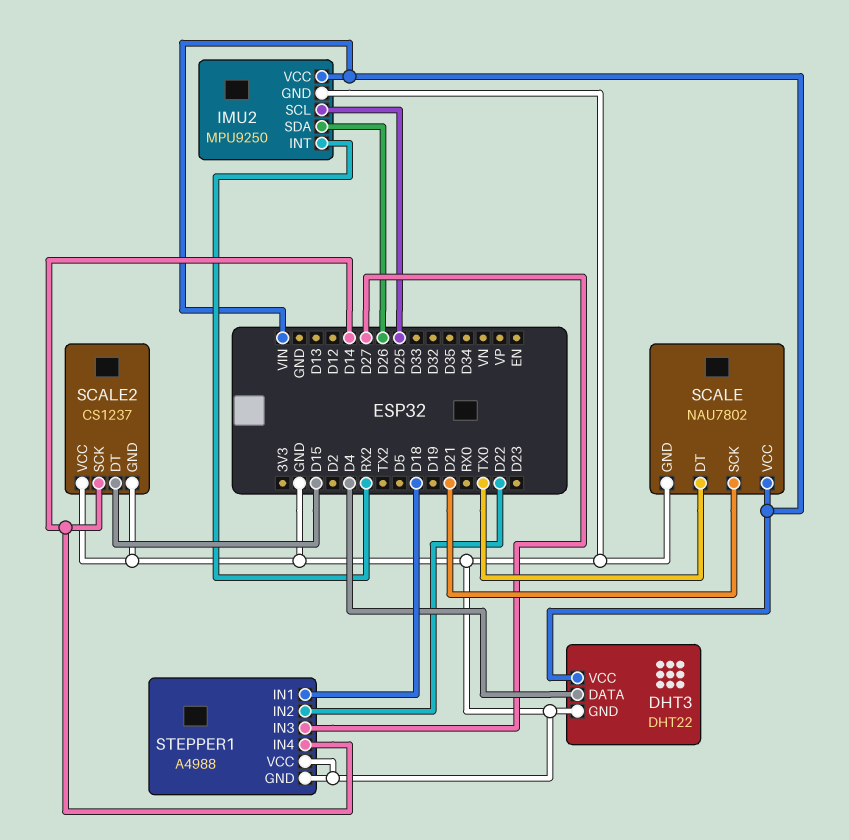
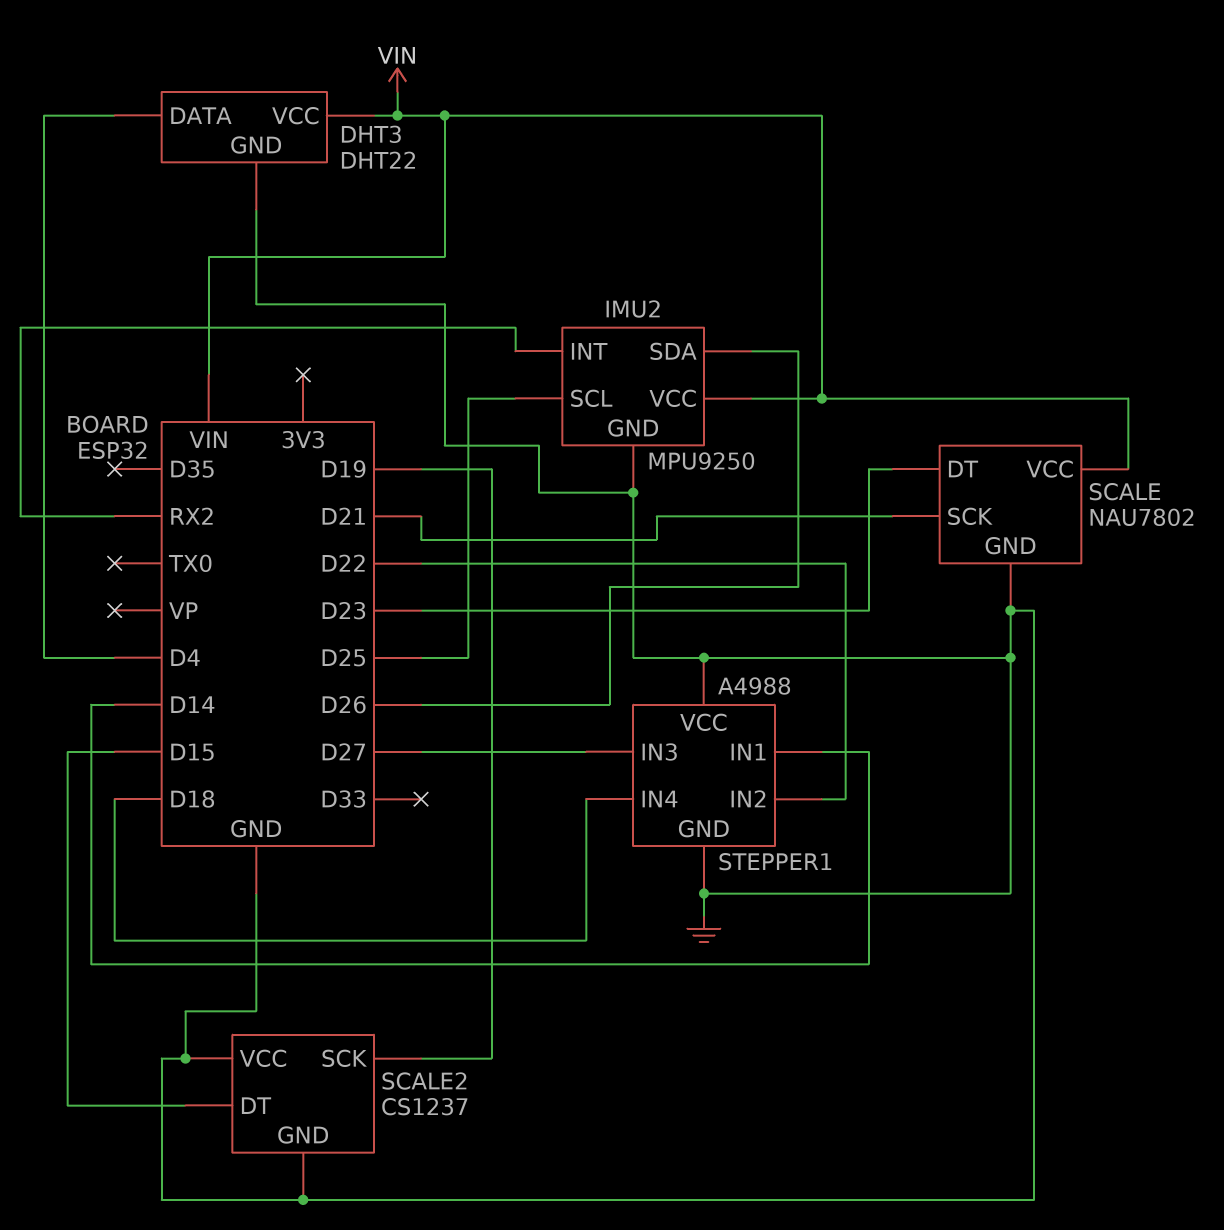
SCALE pin DT: TX0 -> D23
SCALE2 pin SCK: D14 -> D19
STEPPER1 pin IN1: D18 -> D14
STEPPER1 pin IN4: D14 -> D18

